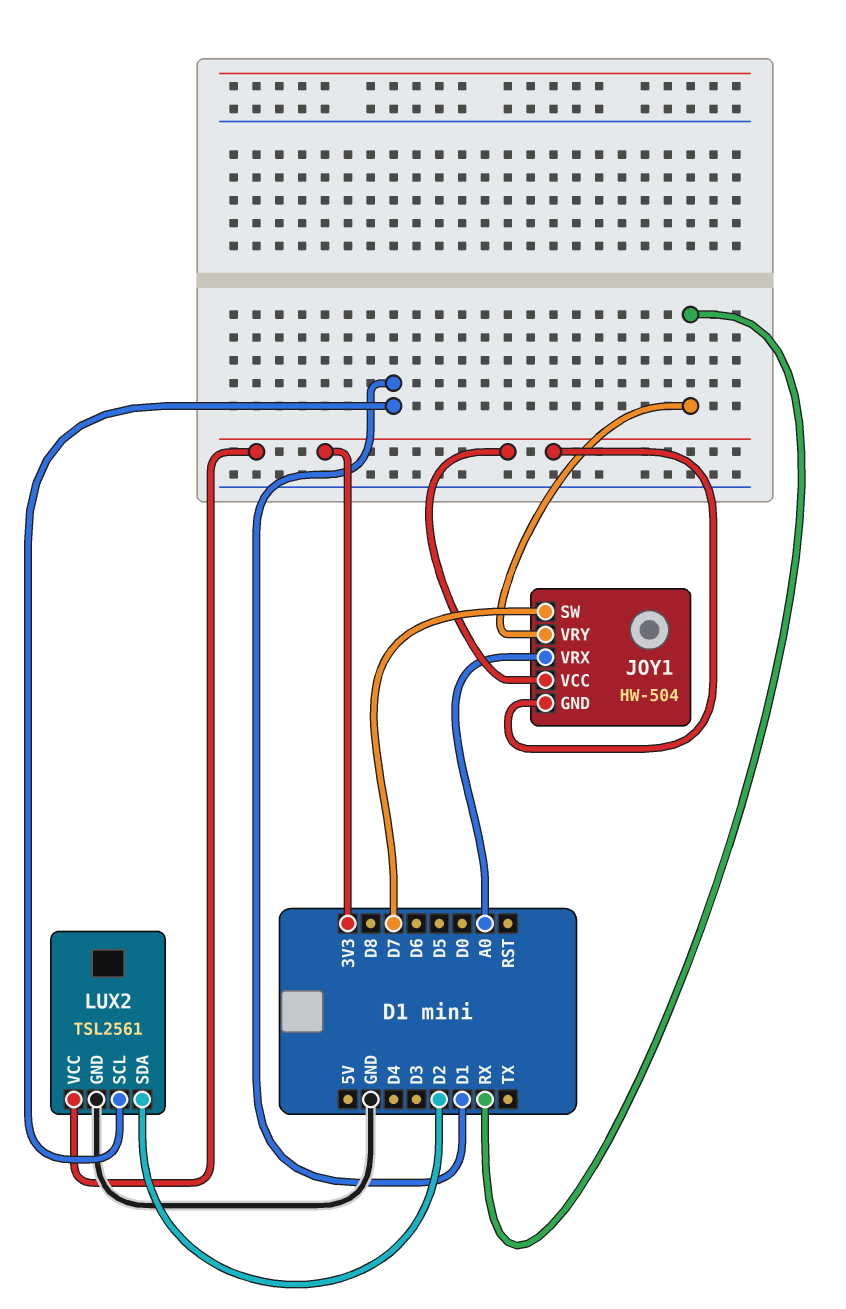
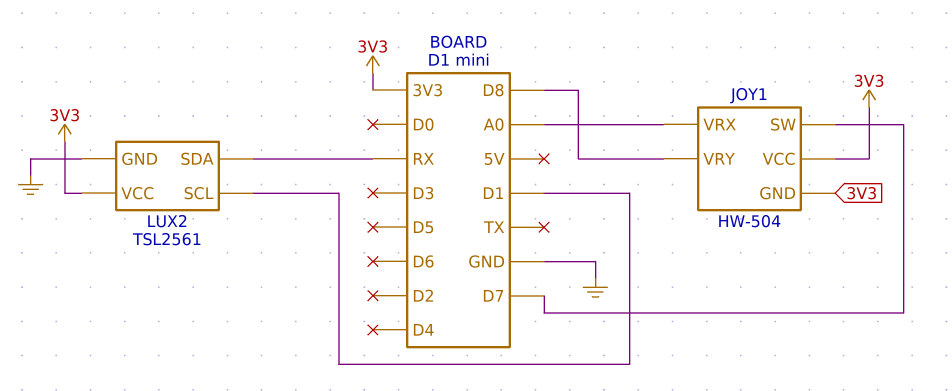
JOY1 pin VRY: RX -> D8
LUX2 pin SDA: D2 -> RX

